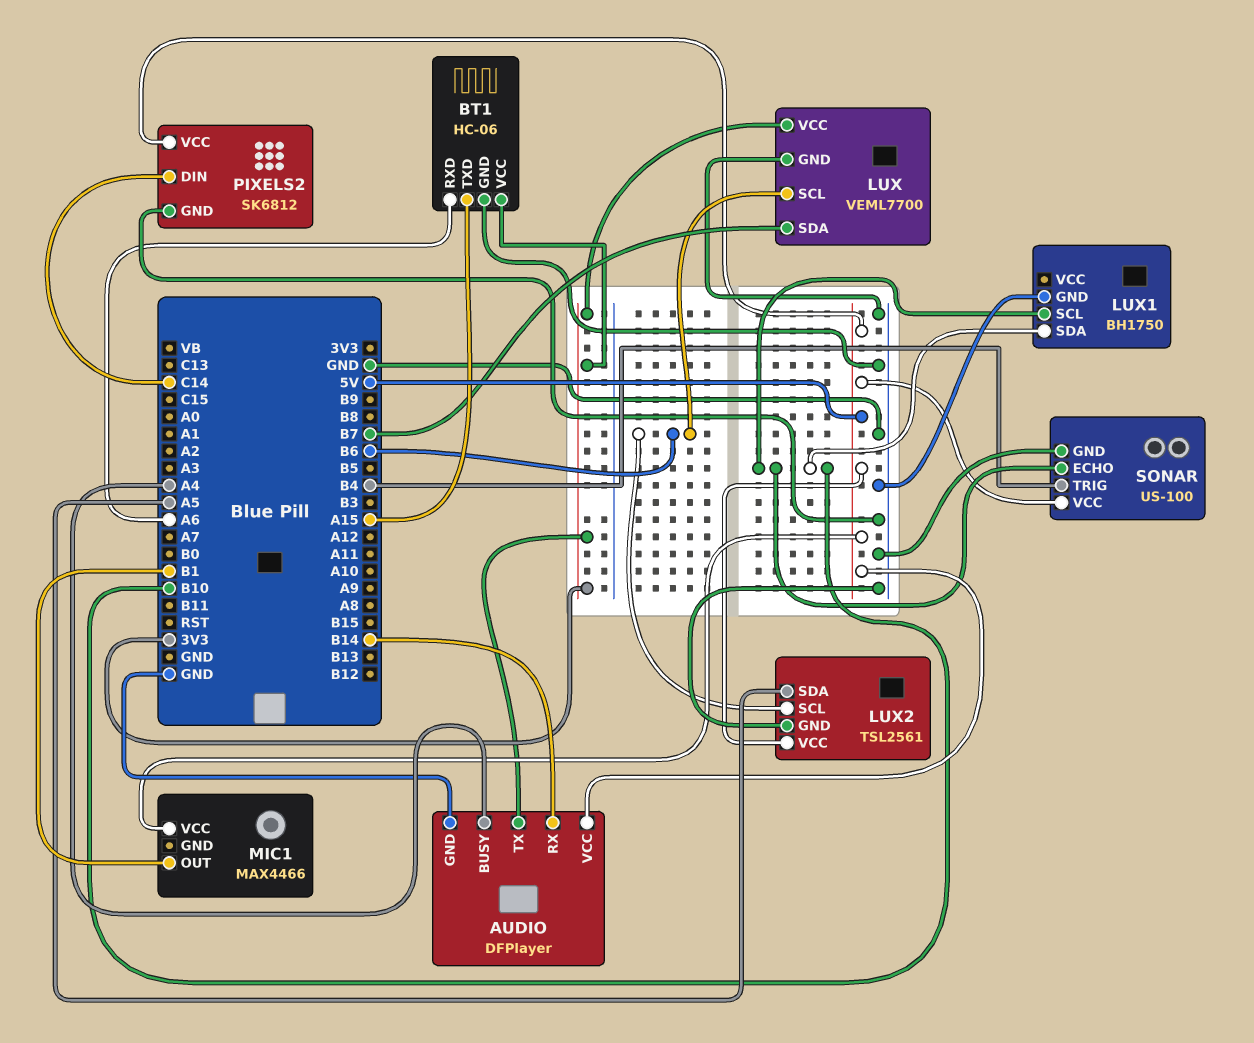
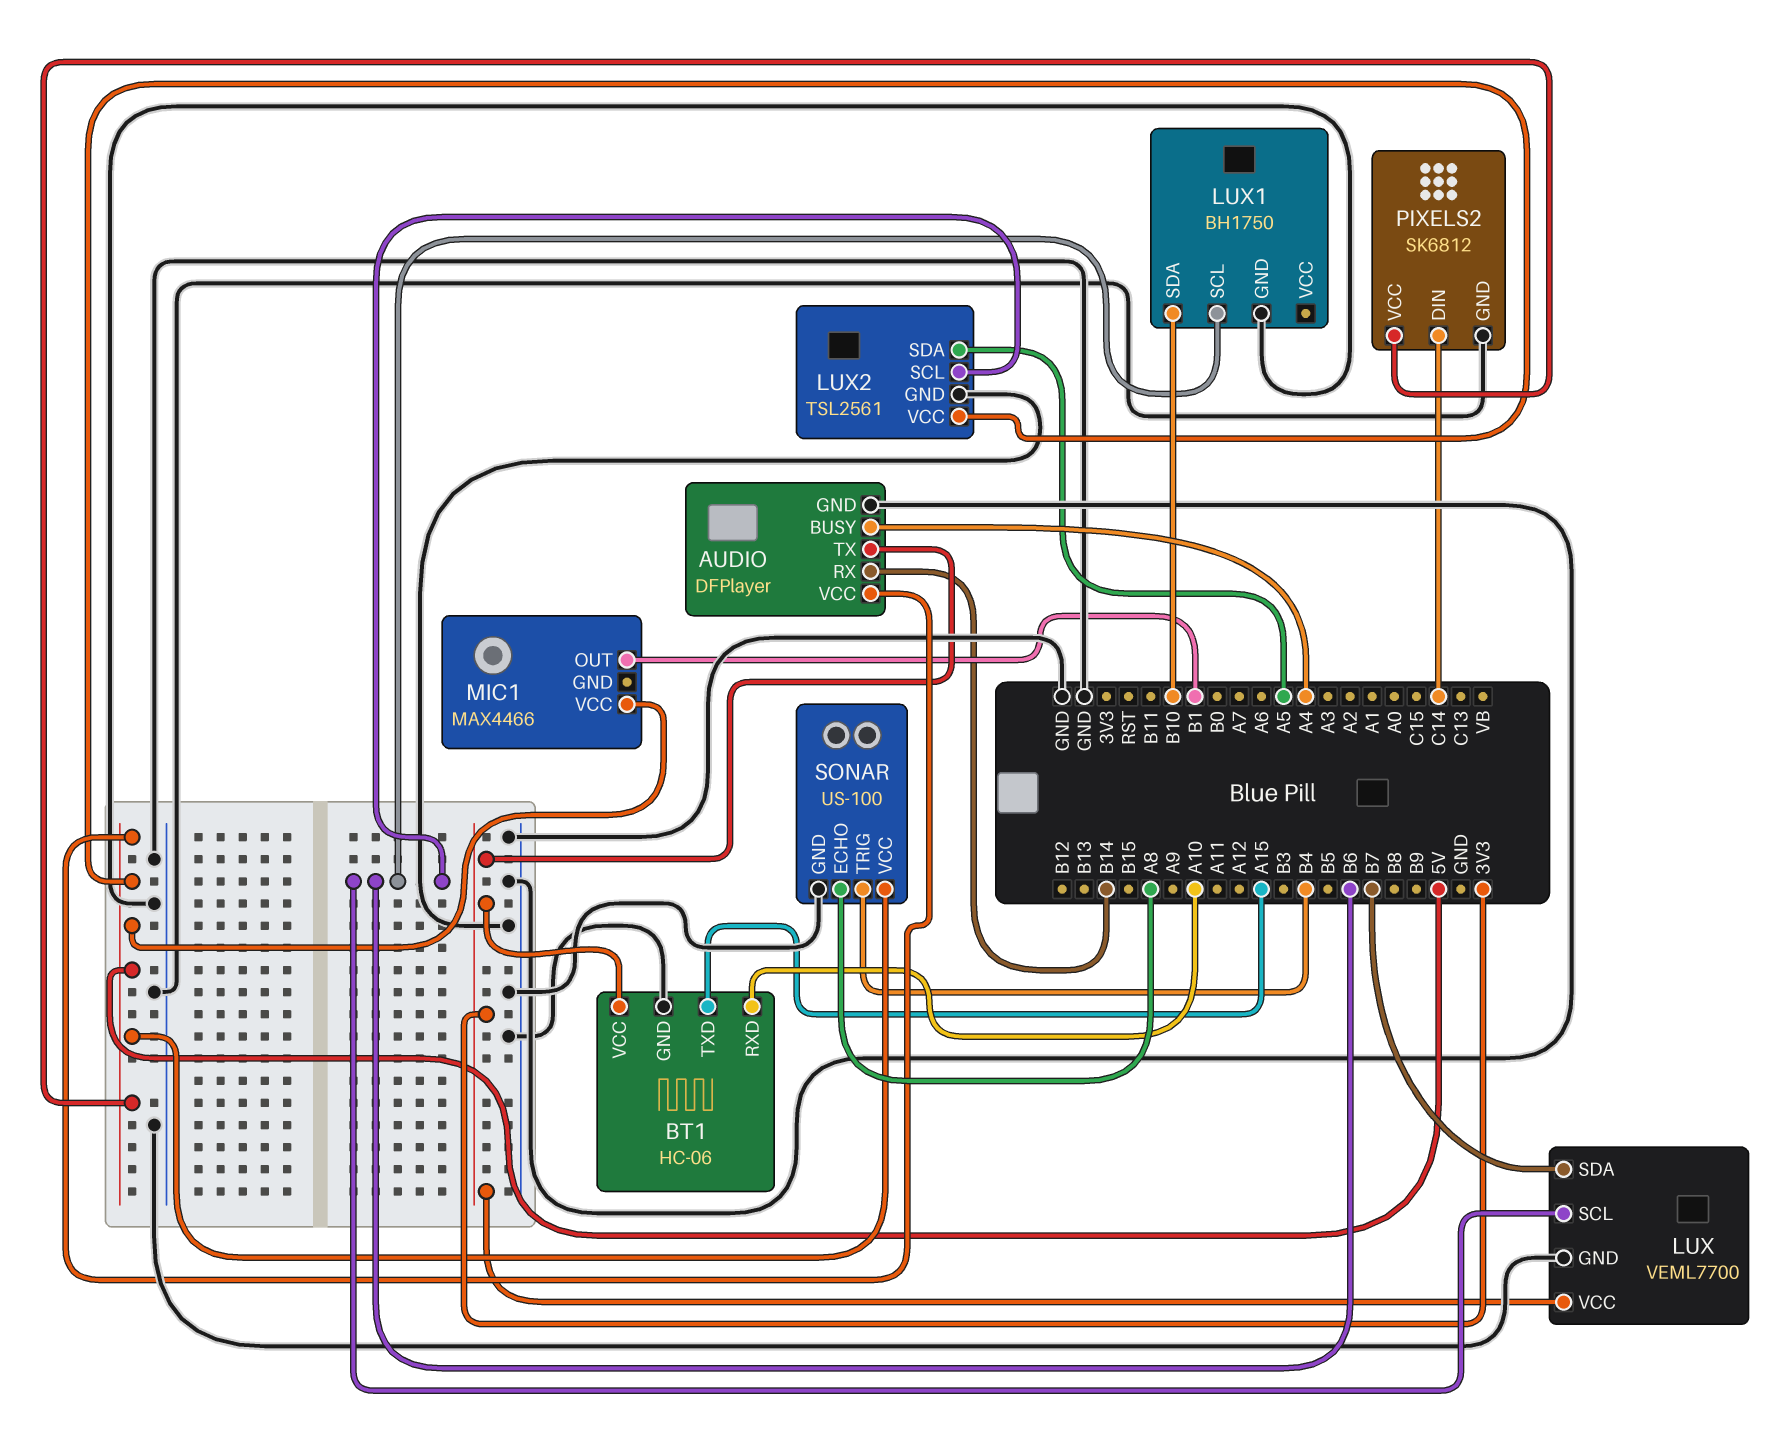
BT1 pin RXD: A6 -> A10
LUX1 pin SCL: B10 -> B6
SONAR pin ECHO: B10 -> A8

